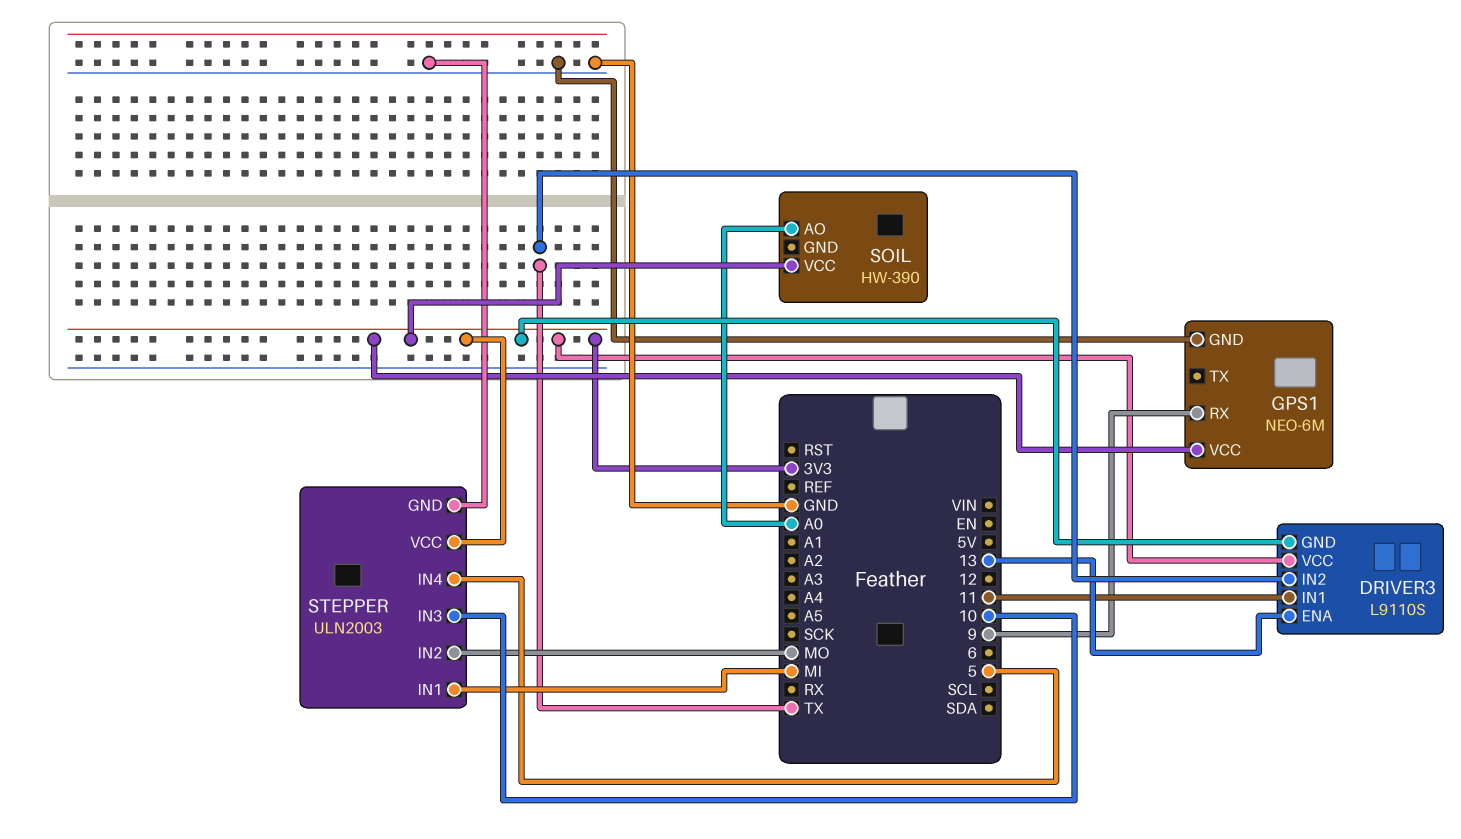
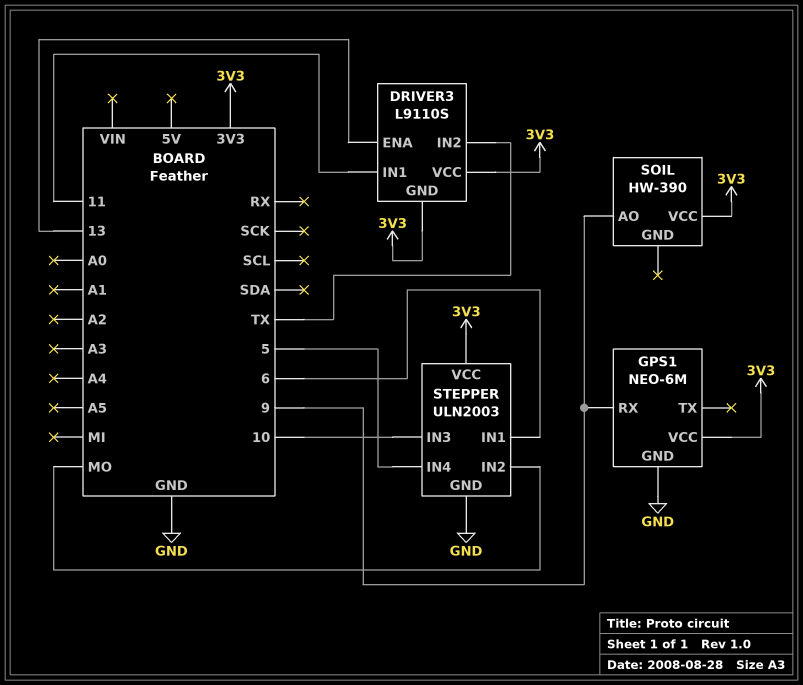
SOIL pin AO: A0 -> 9
STEPPER pin IN1: MI -> 6

